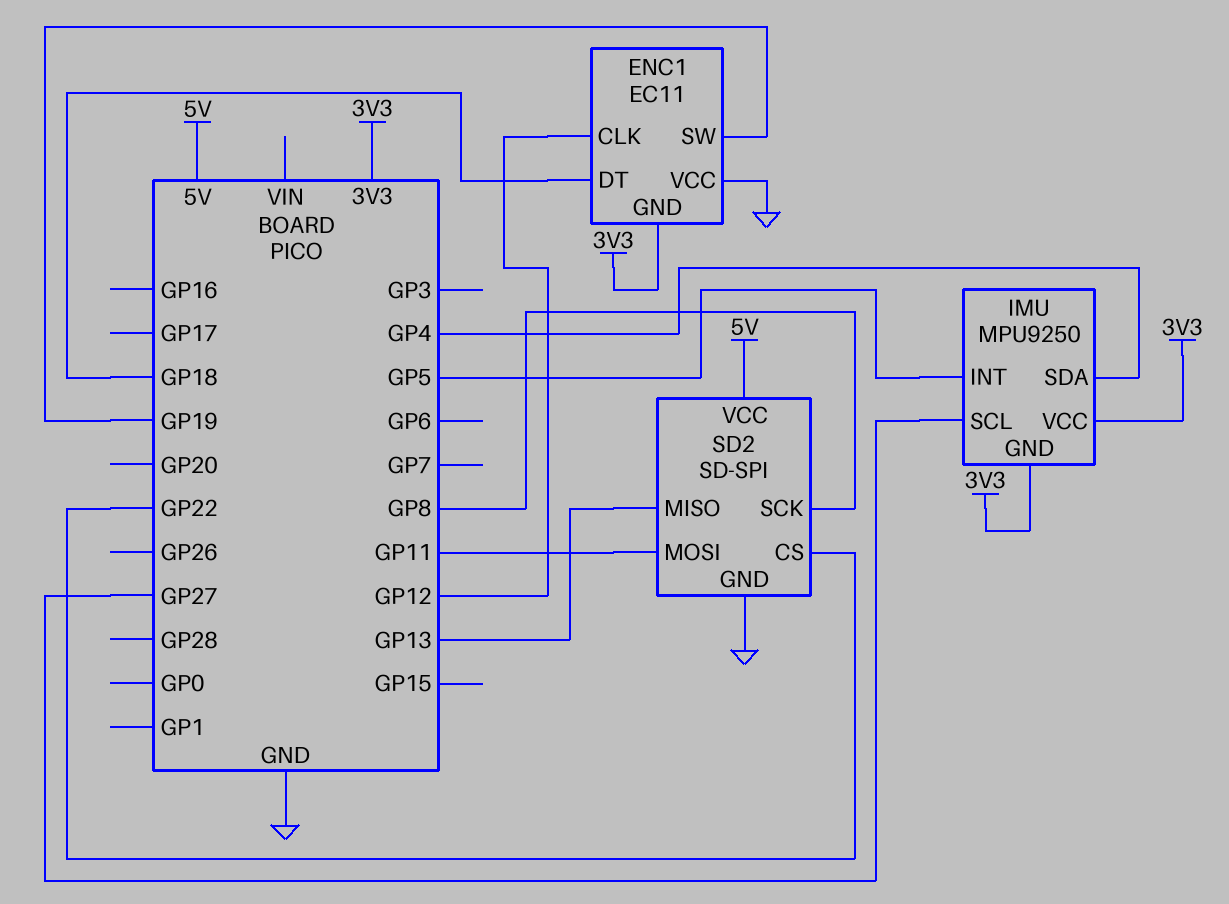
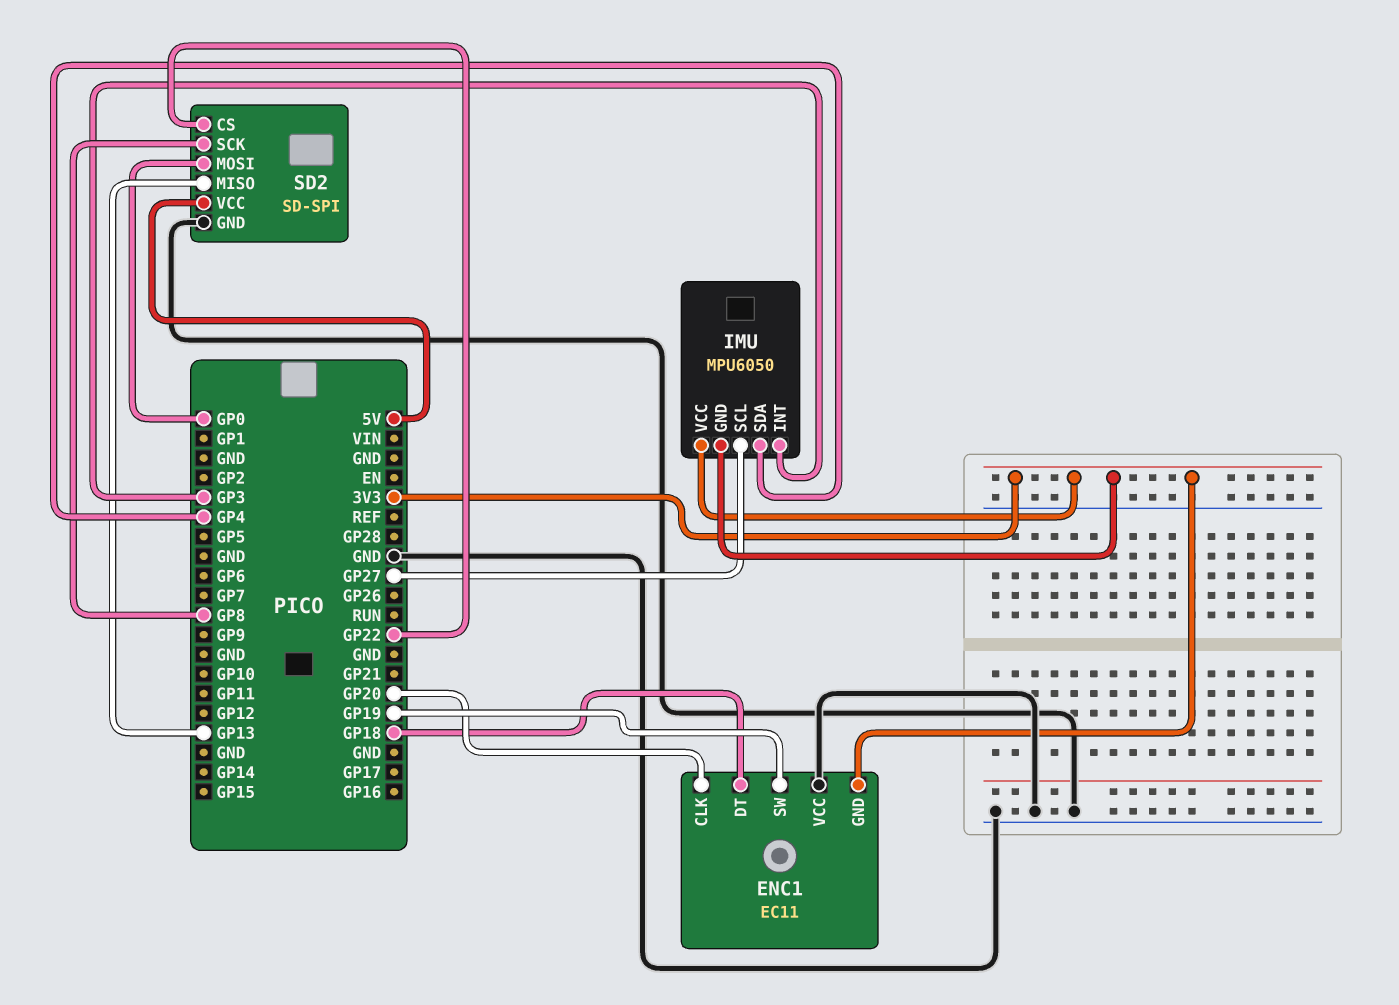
ENC1 pin CLK: GP12 -> GP20
IMU: MPU9250 -> MPU6050
IMU pin INT: GP5 -> GP3
SD2 pin MOSI: GP11 -> GP0

